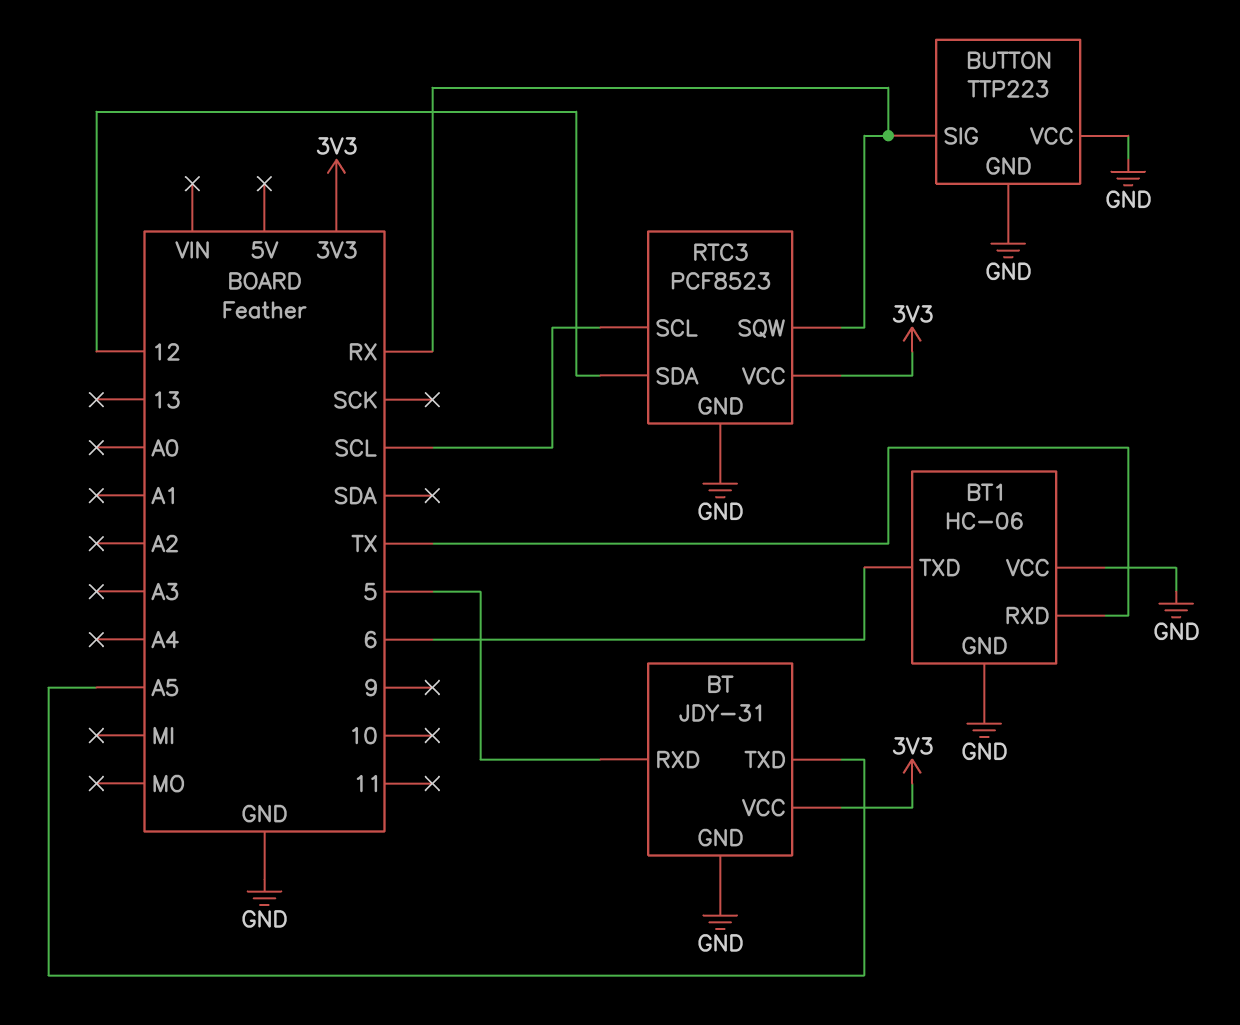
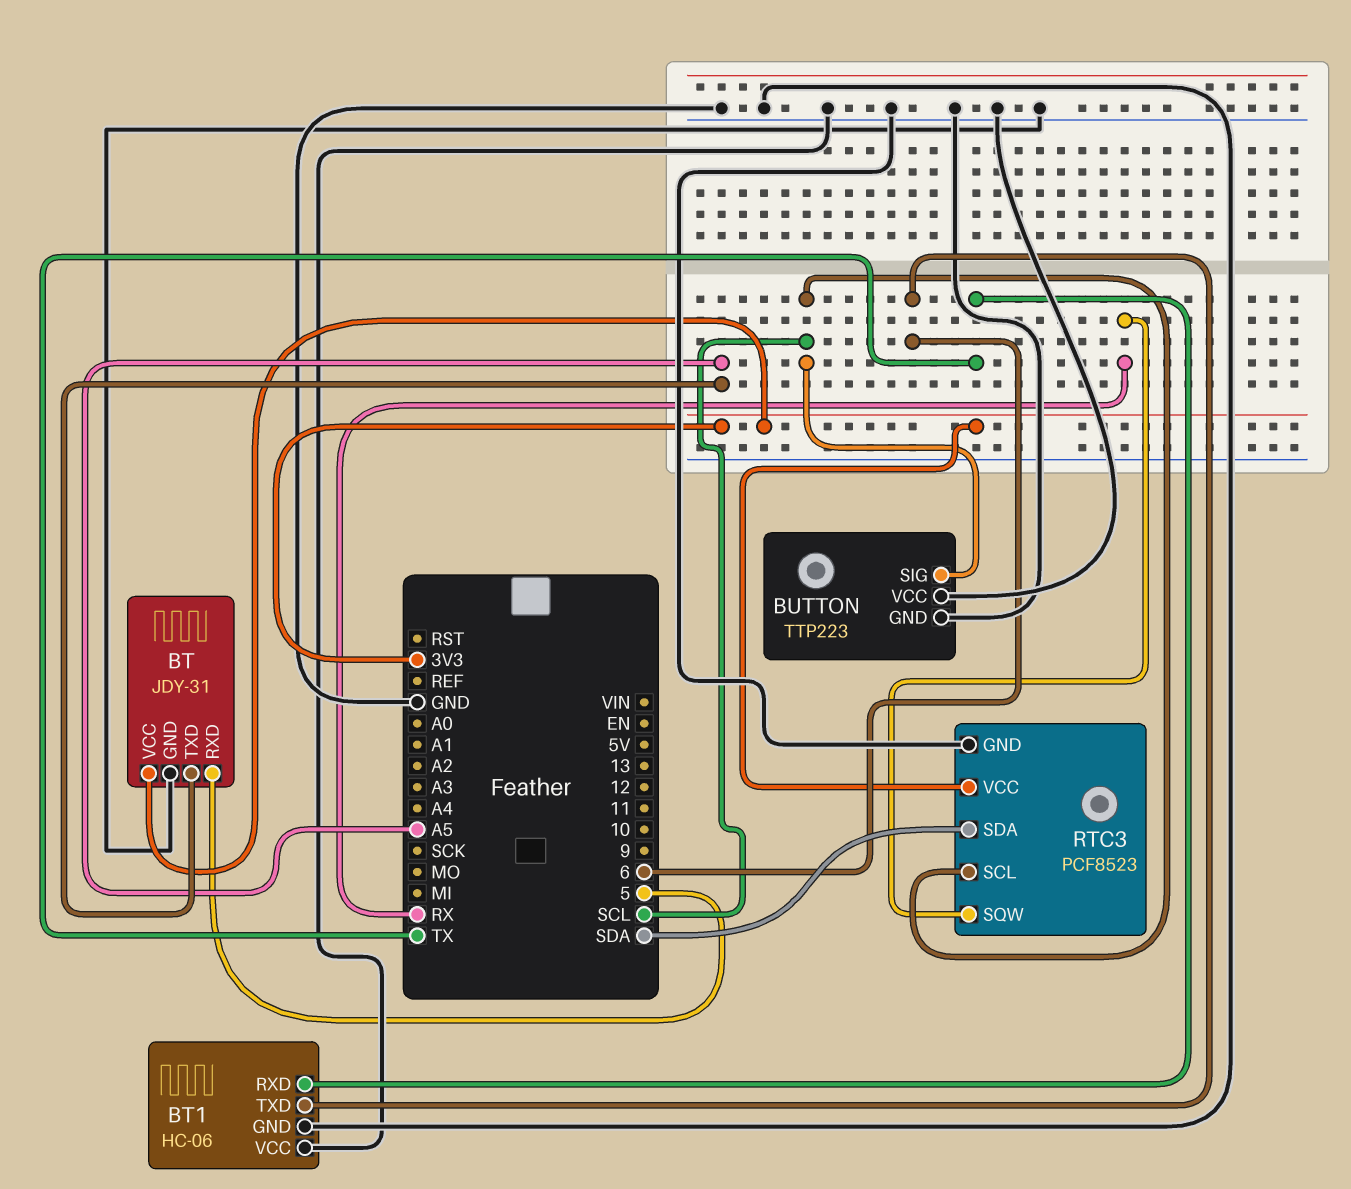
BUTTON pin SIG: RX -> SCL
RTC3 pin SDA: 12 -> SDA

